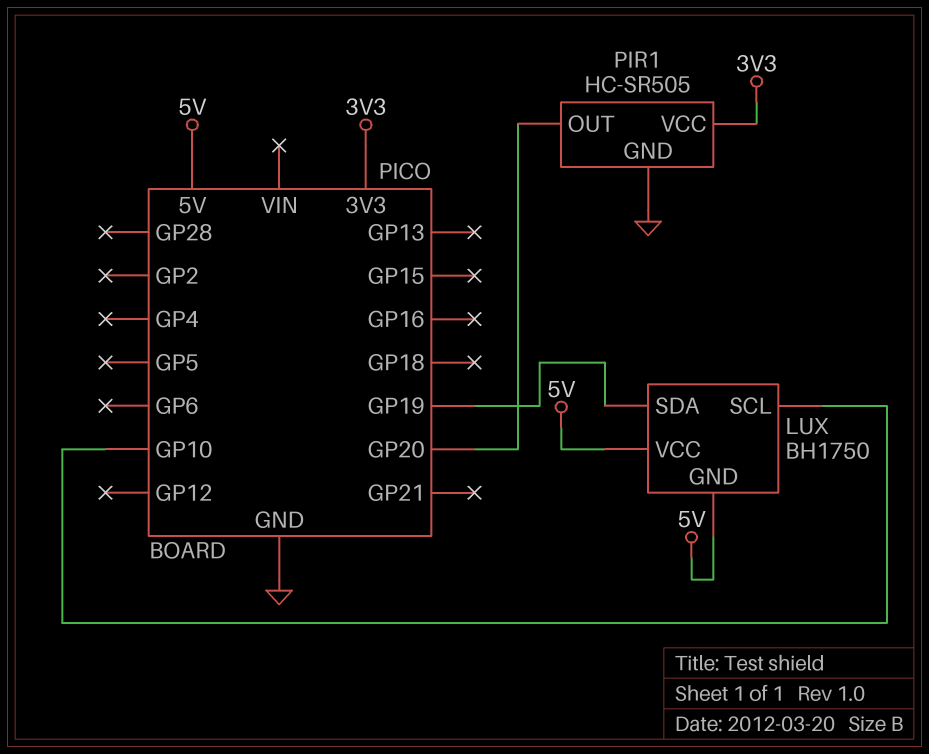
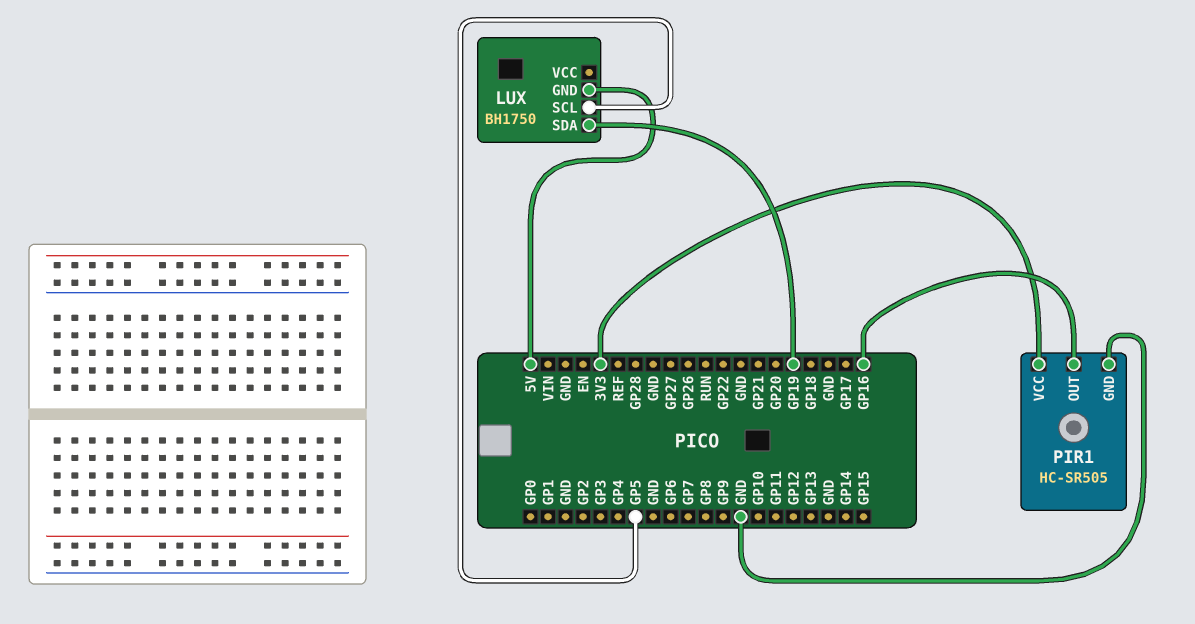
LUX pin SCL: GP10 -> GP5
LUX pin VCC: 5V -> none
PIR1 pin OUT: GP20 -> GP16

